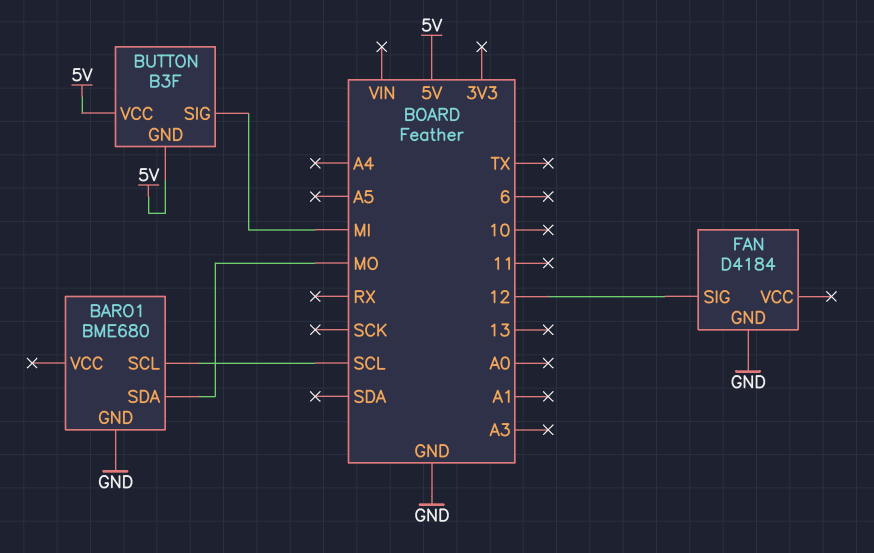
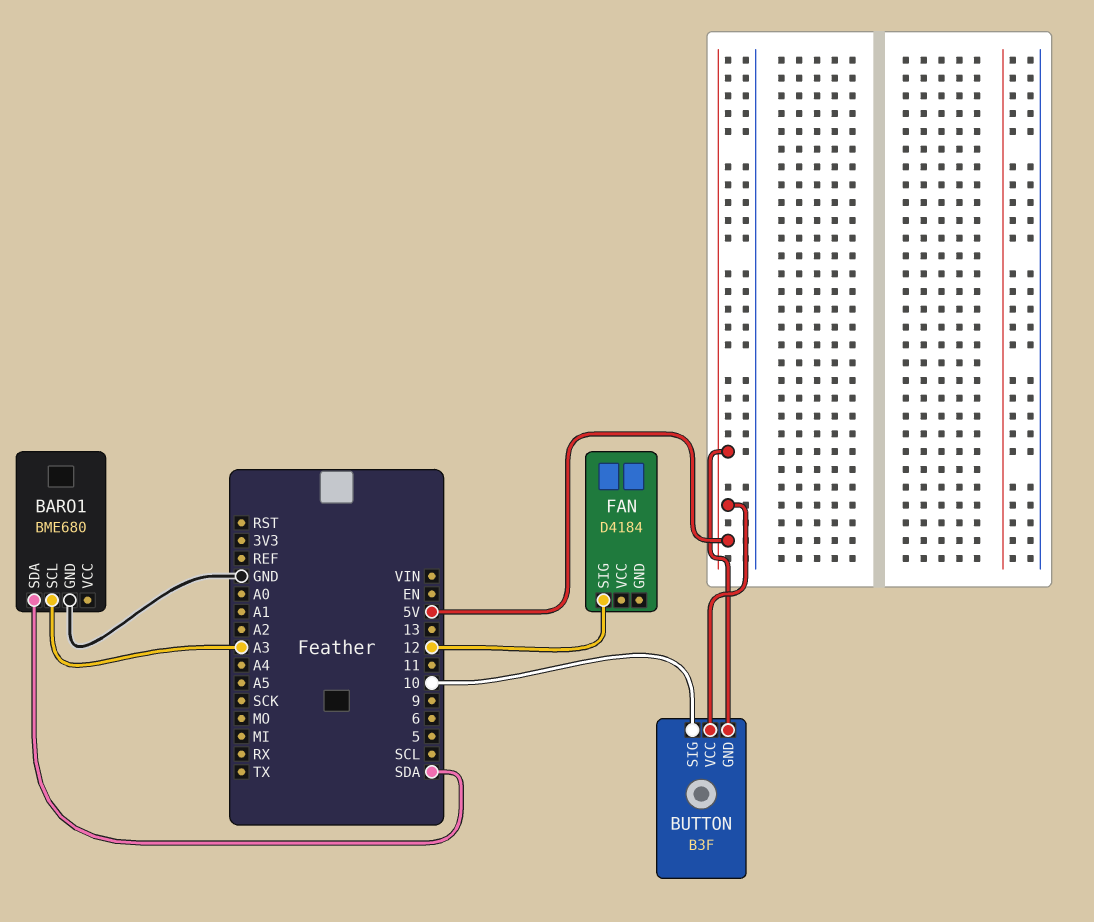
BARO1 pin SCL: SCL -> A3
BARO1 pin SDA: MO -> SDA
BUTTON pin SIG: MI -> 10
FAN pin GND: GND -> none

